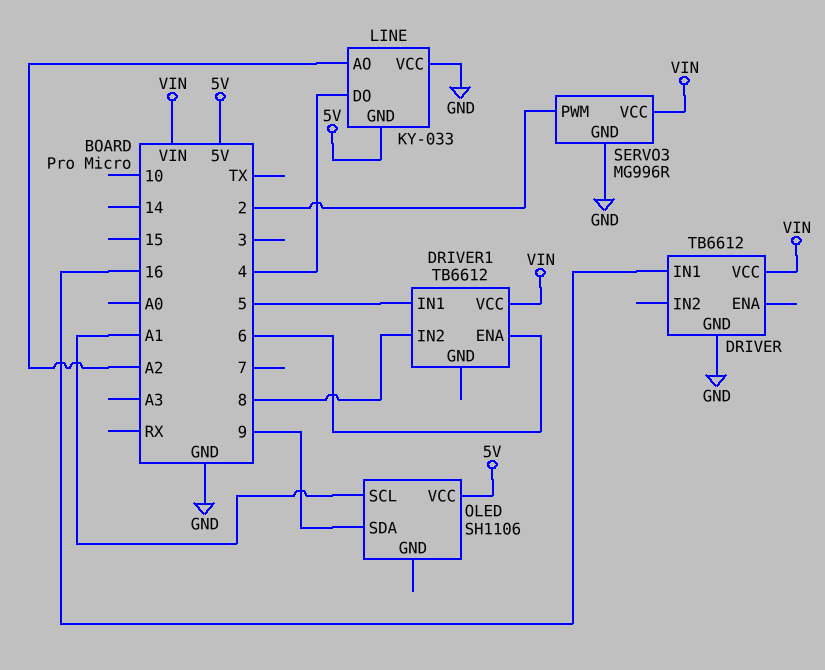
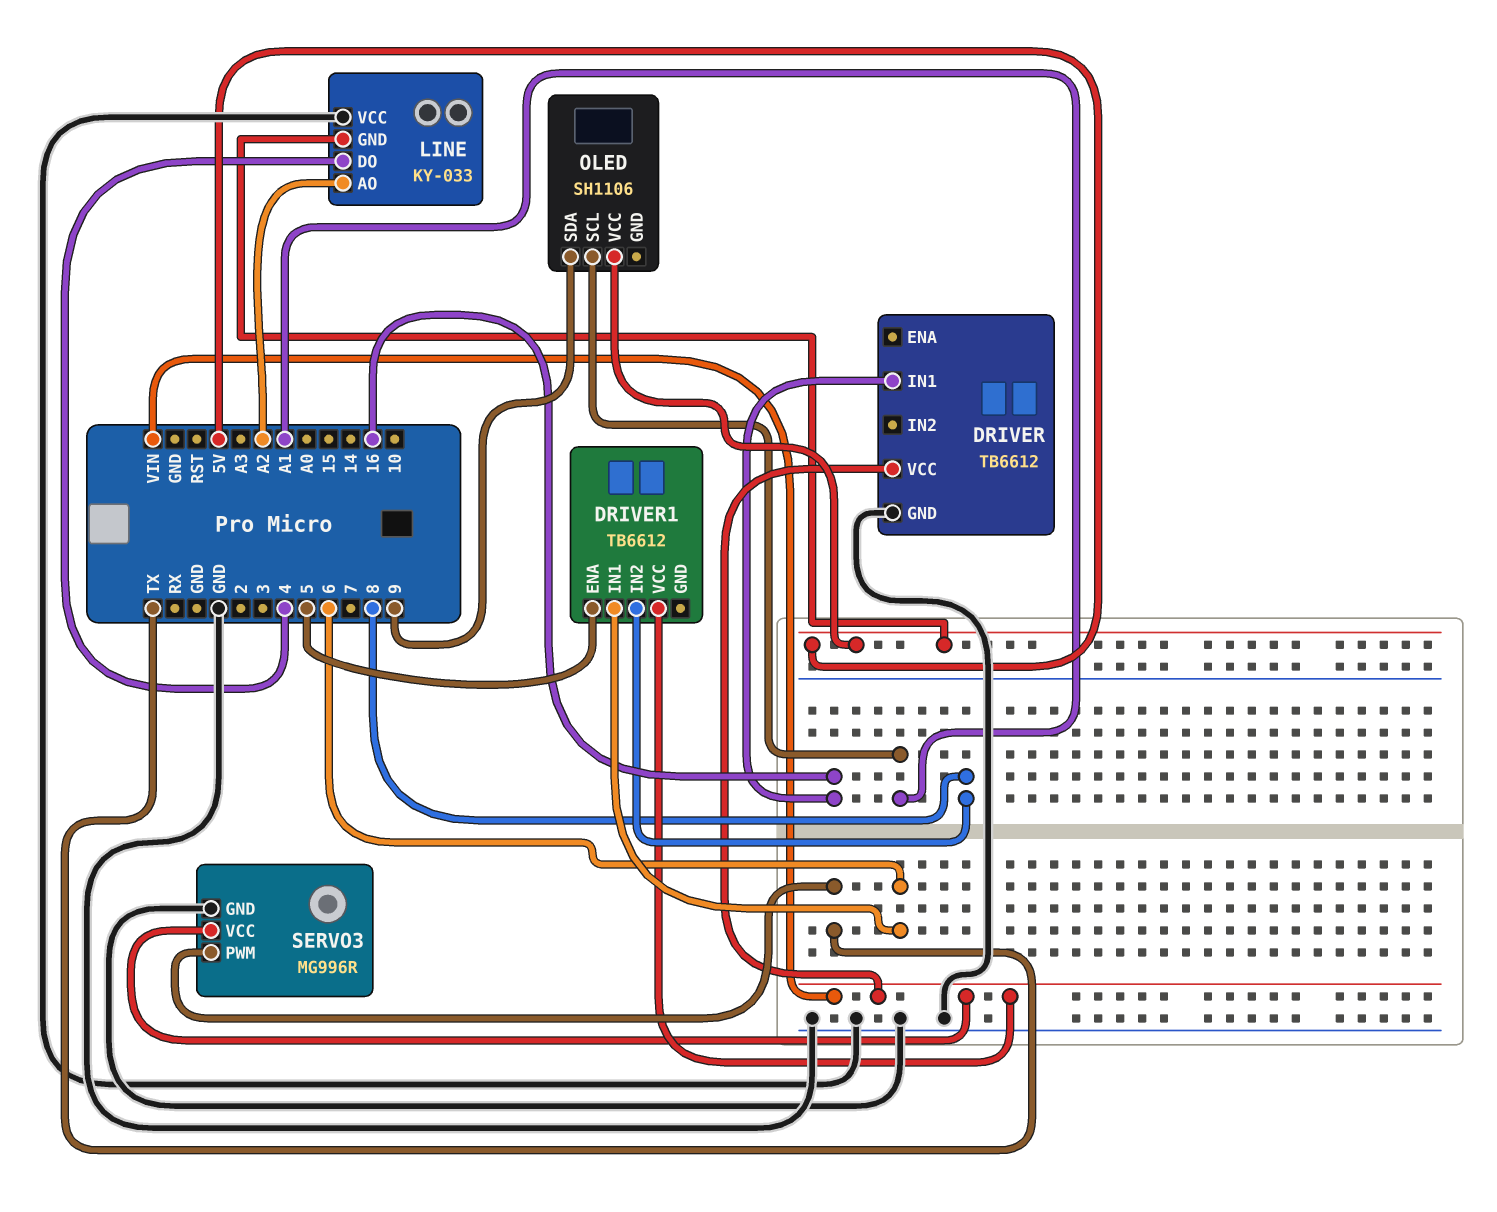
DRIVER1 pin ENA: 6 -> 5
DRIVER1 pin IN1: 5 -> 6
SERVO3 pin PWM: 2 -> TX

